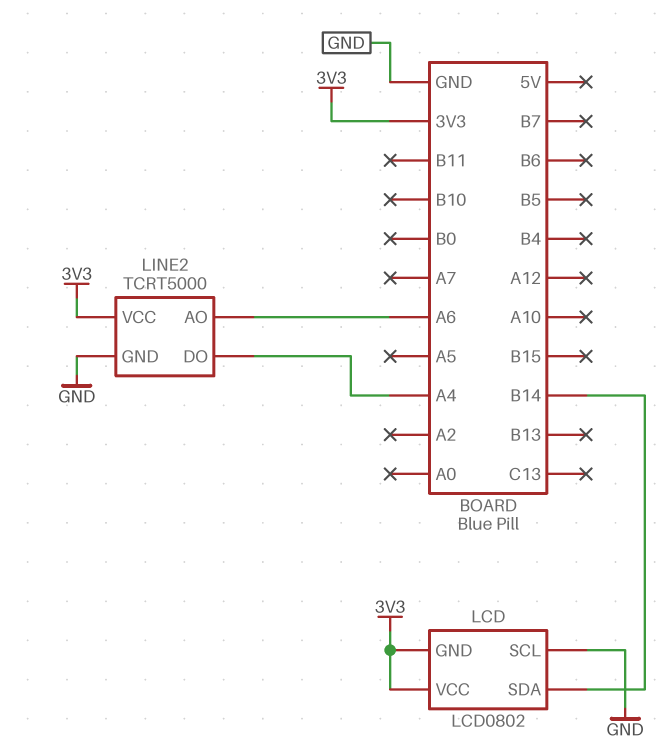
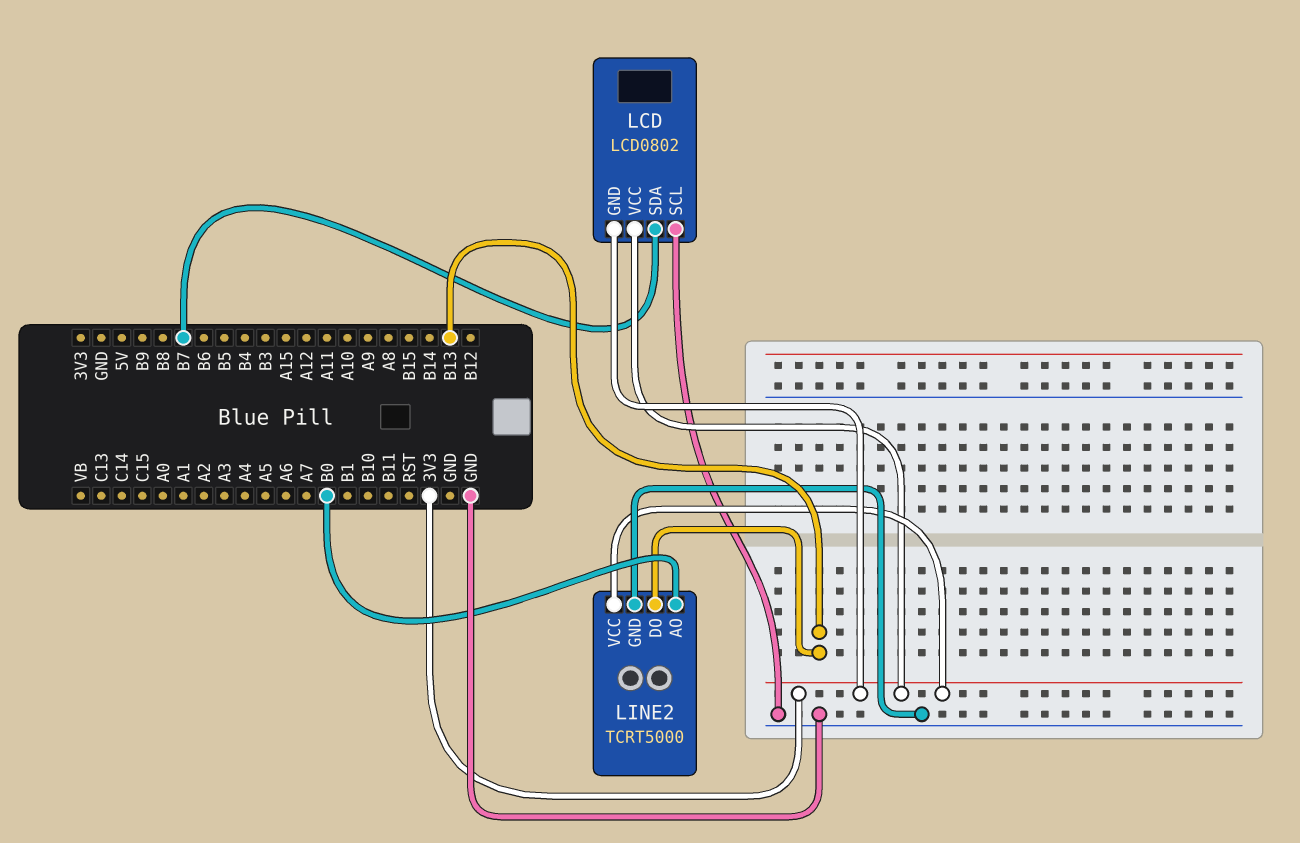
LCD pin SDA: B14 -> B7
LINE2 pin AO: A6 -> B0
LINE2 pin DO: A4 -> B13

